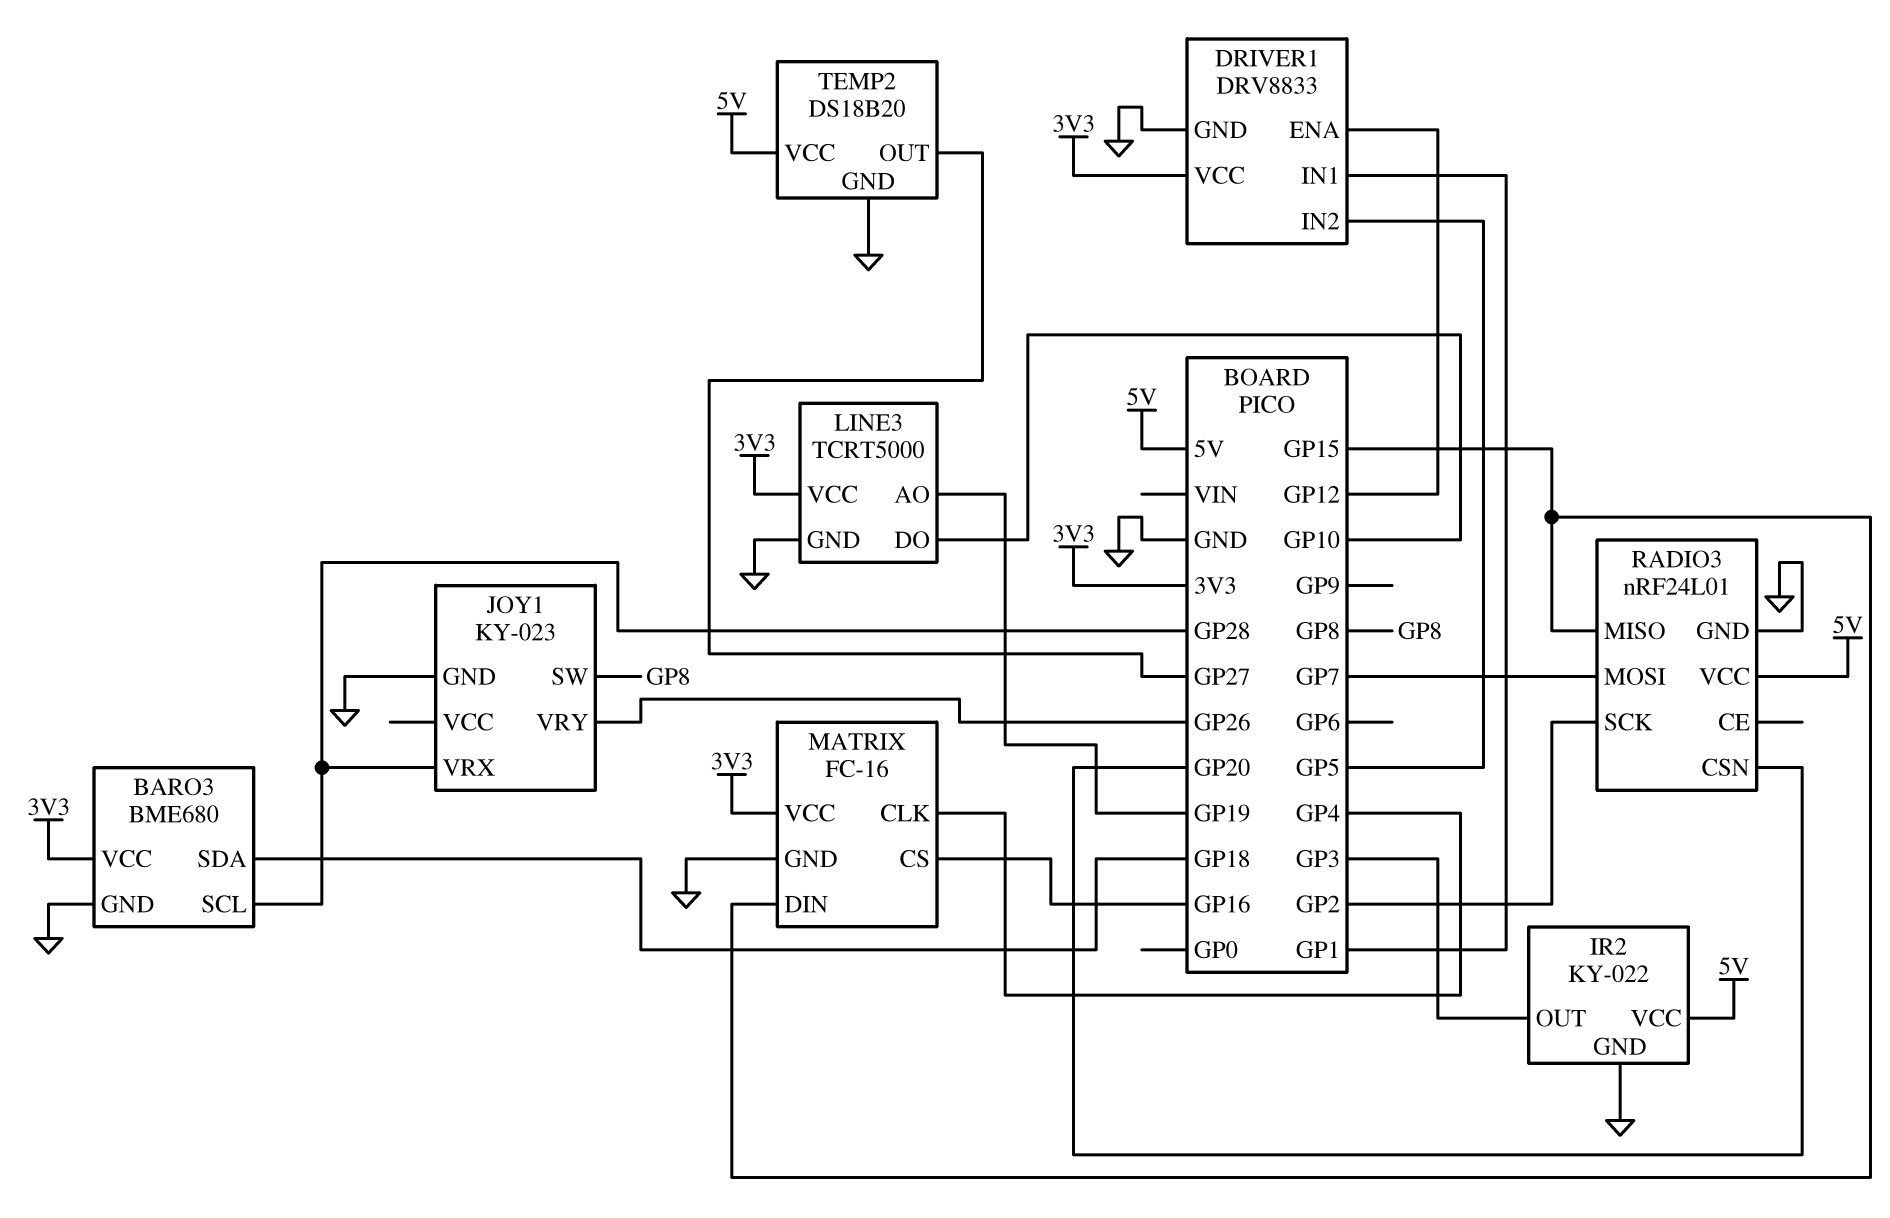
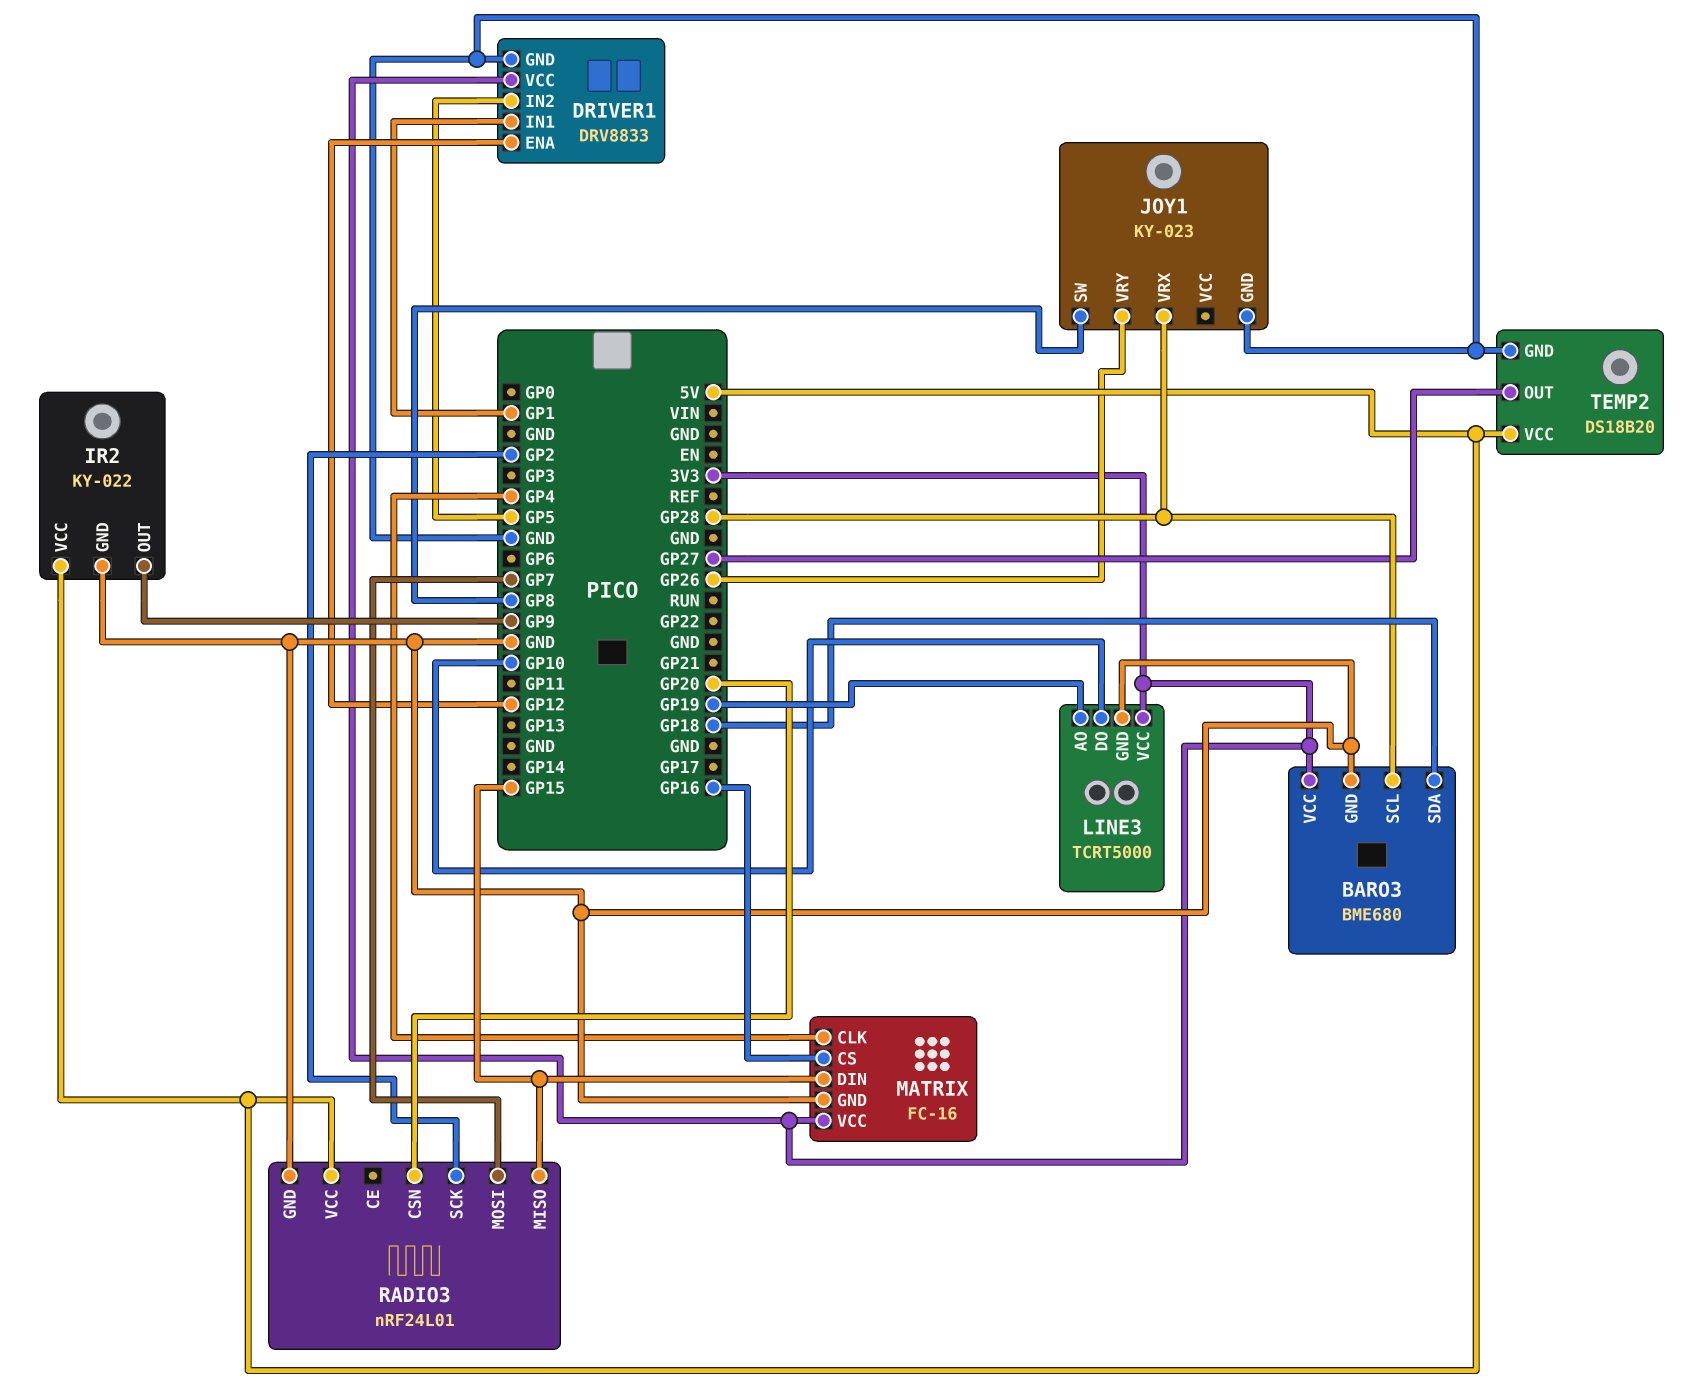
IR2 pin OUT: GP3 -> GP9

